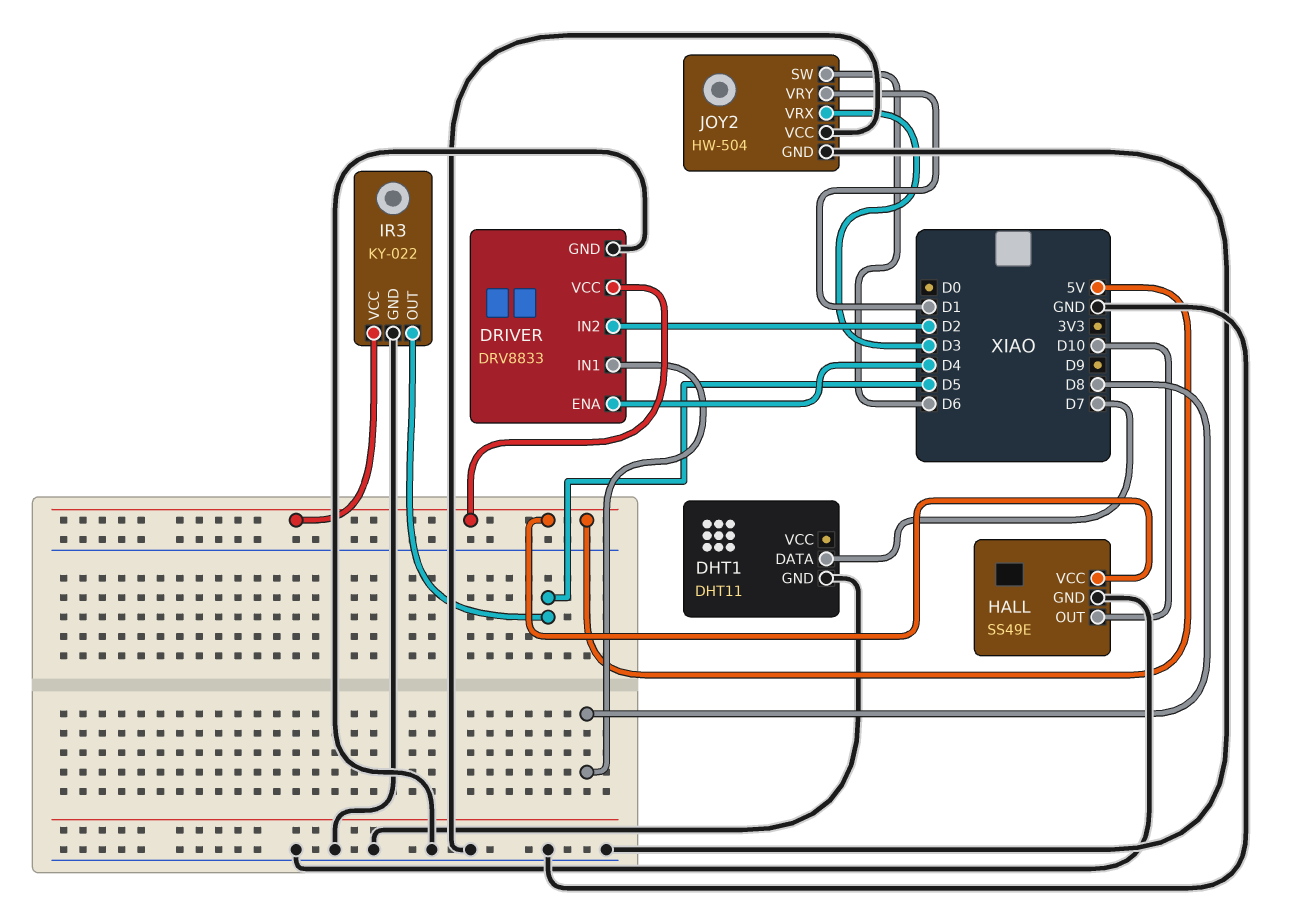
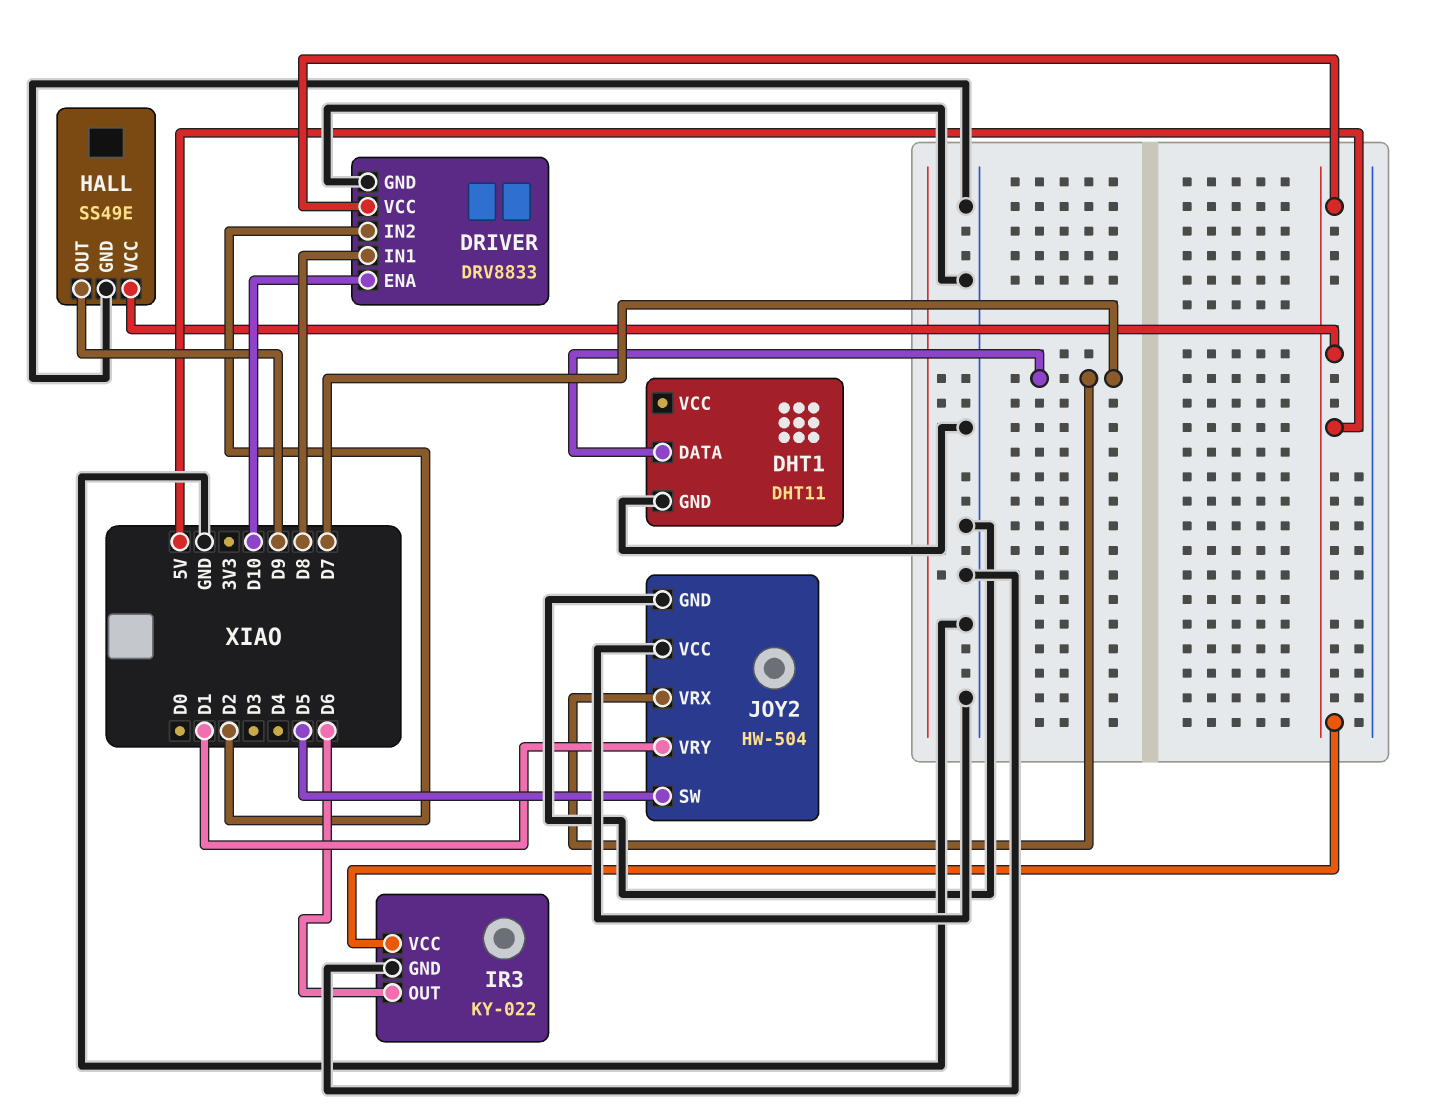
DRIVER pin ENA: D4 -> D10
HALL pin OUT: D10 -> D9
IR3 pin OUT: D5 -> D6
JOY2 pin SW: D6 -> D5
JOY2 pin VRX: D3 -> D7

